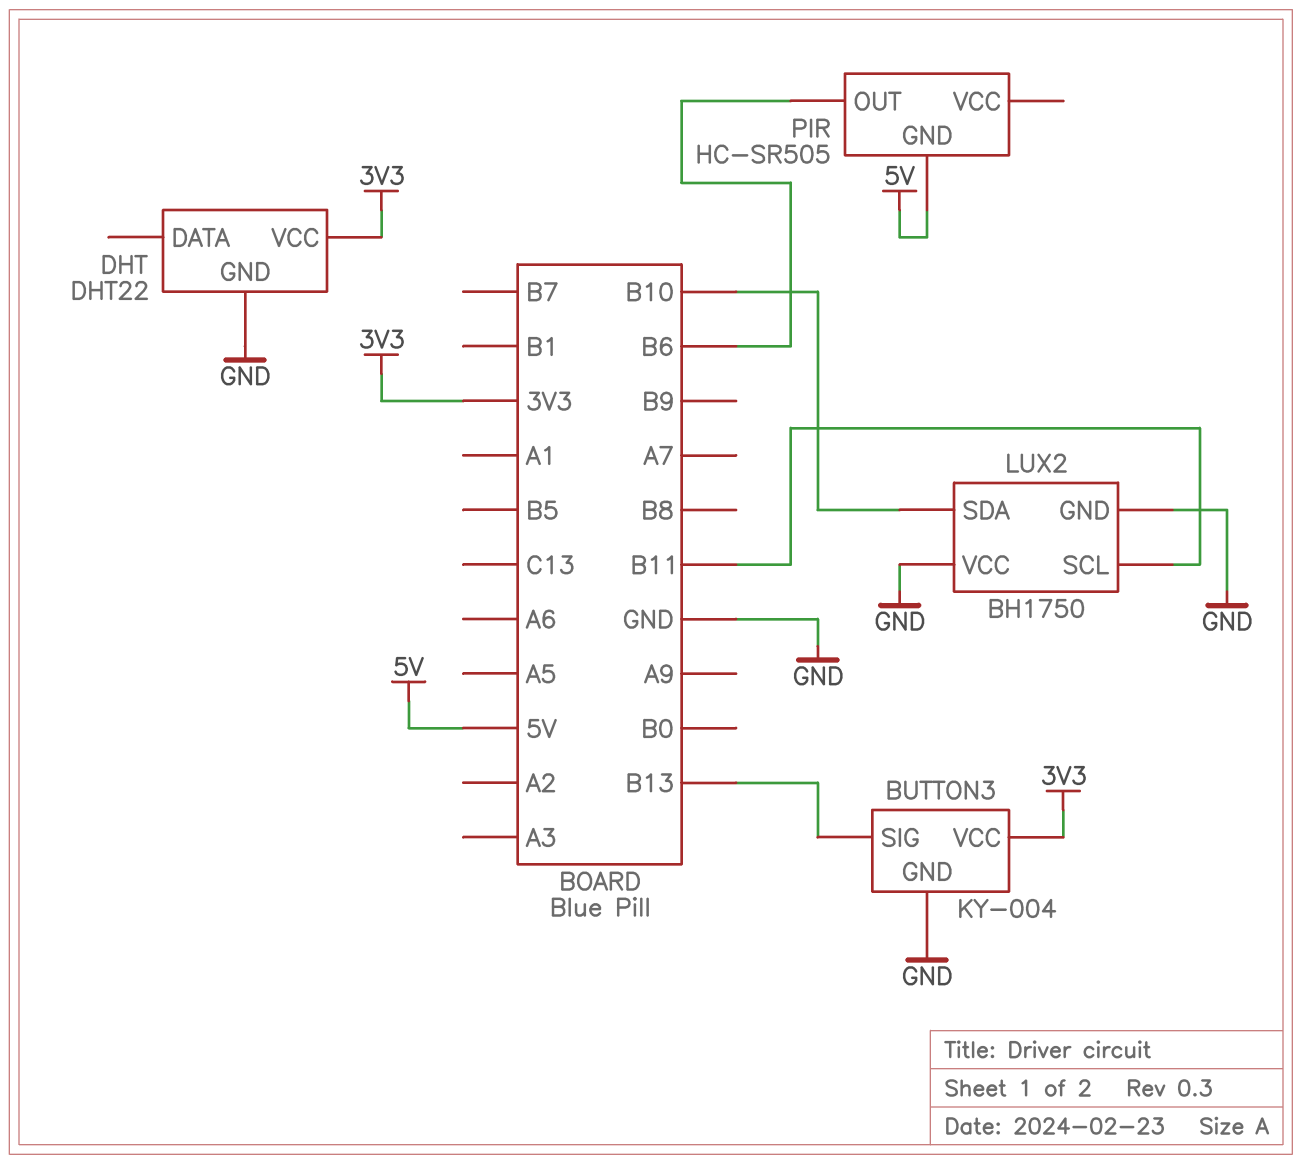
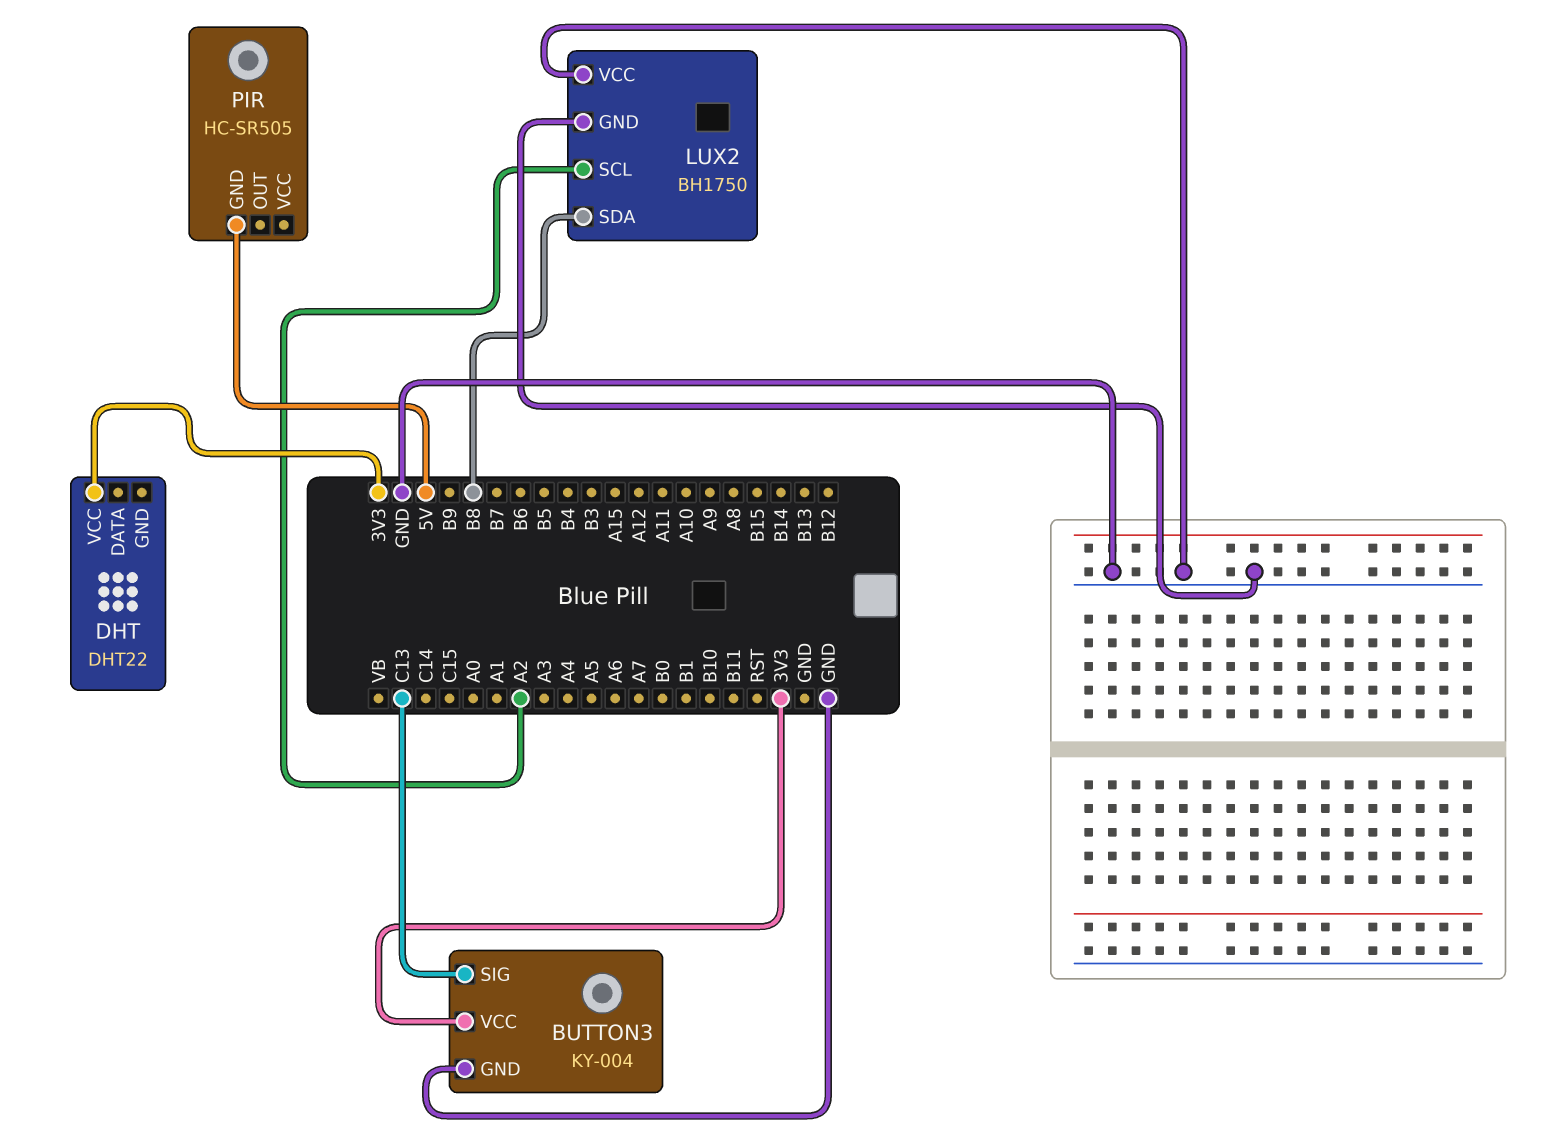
BUTTON3 pin SIG: B13 -> C13
DHT pin GND: GND -> none
LUX2 pin SCL: B11 -> A2
LUX2 pin SDA: B10 -> B8
PIR pin OUT: B6 -> none

